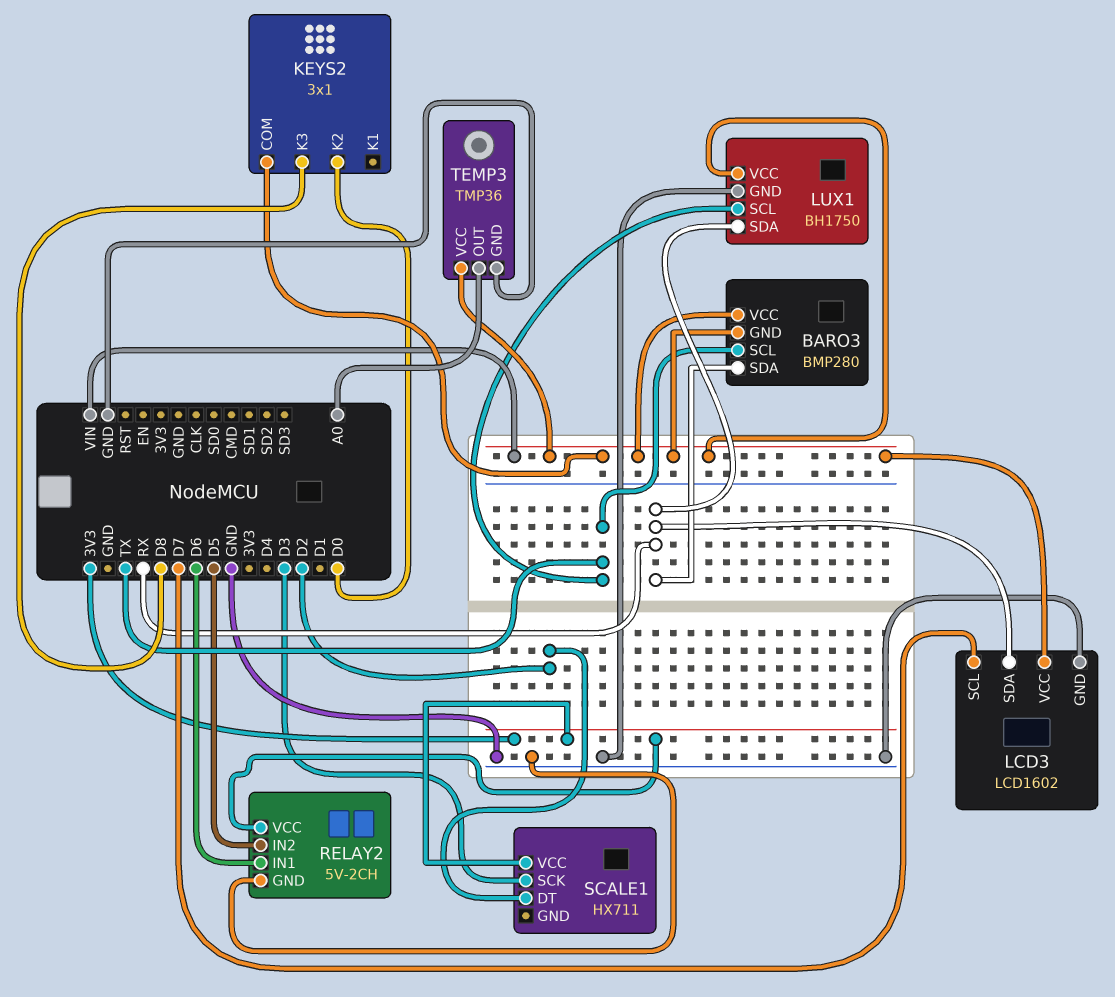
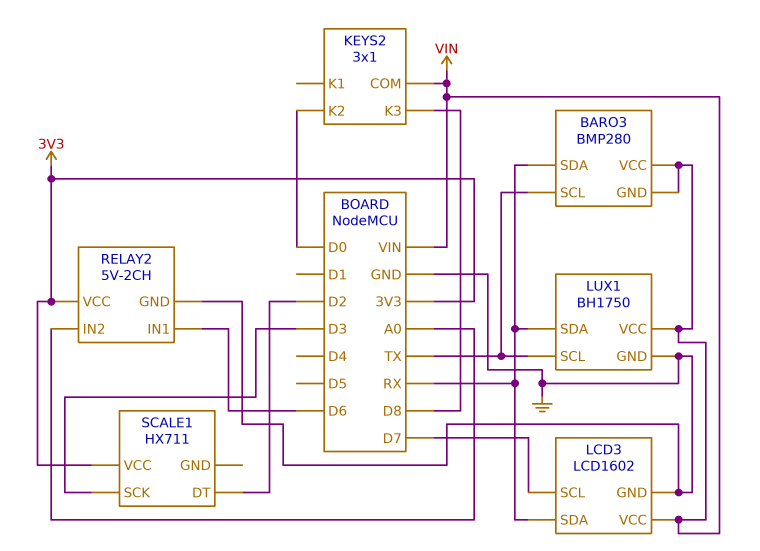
RELAY2 pin IN2: D5 -> A0
TEMP3: TMP36 -> none
TEMP3 pin GND: GND -> none
TEMP3 pin OUT: A0 -> none
TEMP3 pin VCC: VIN -> none

